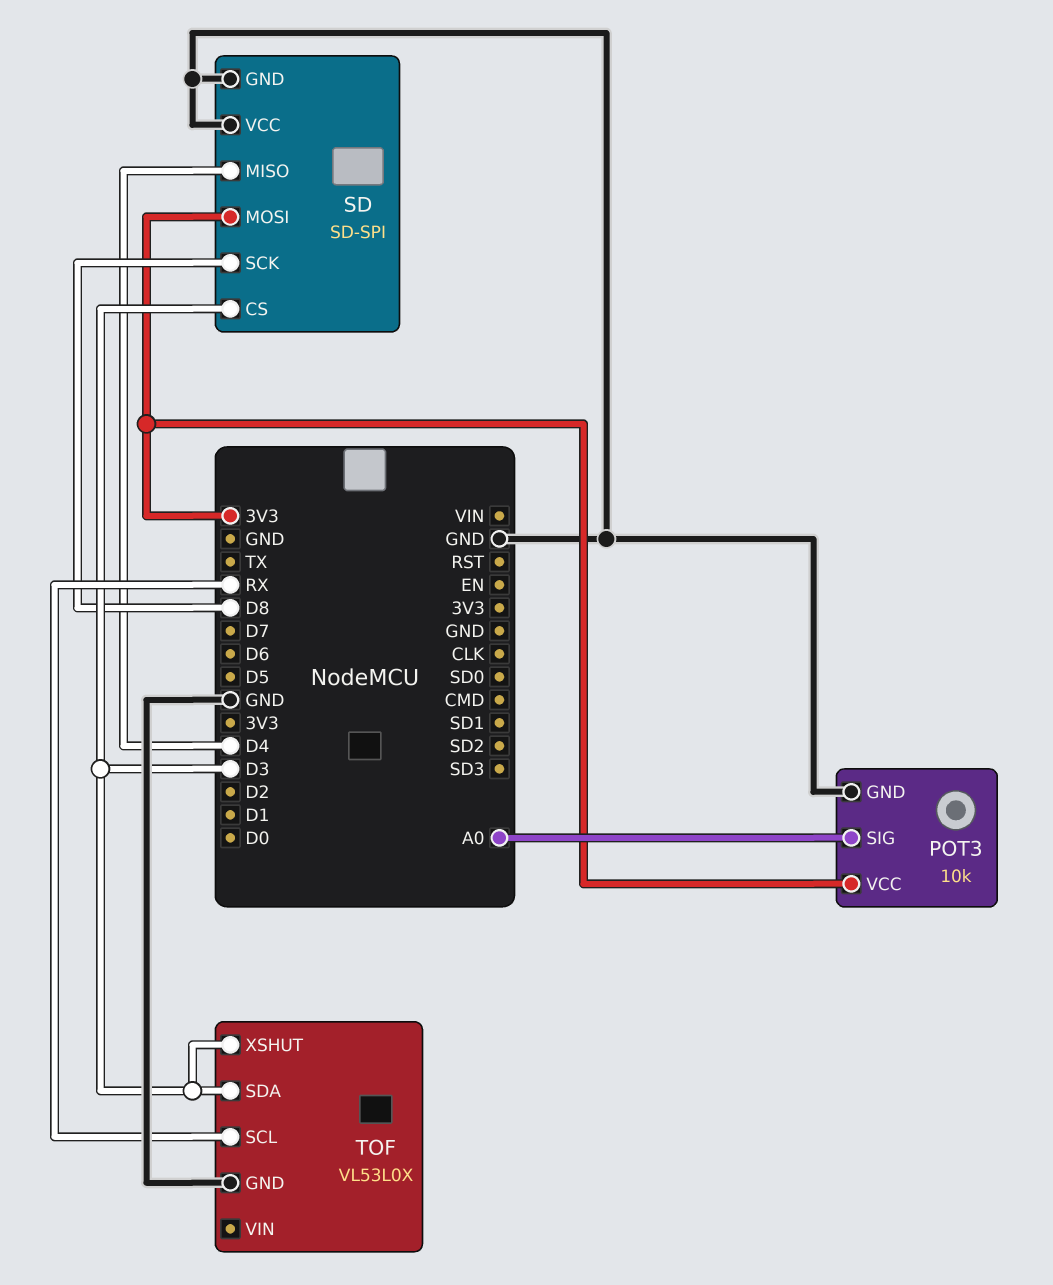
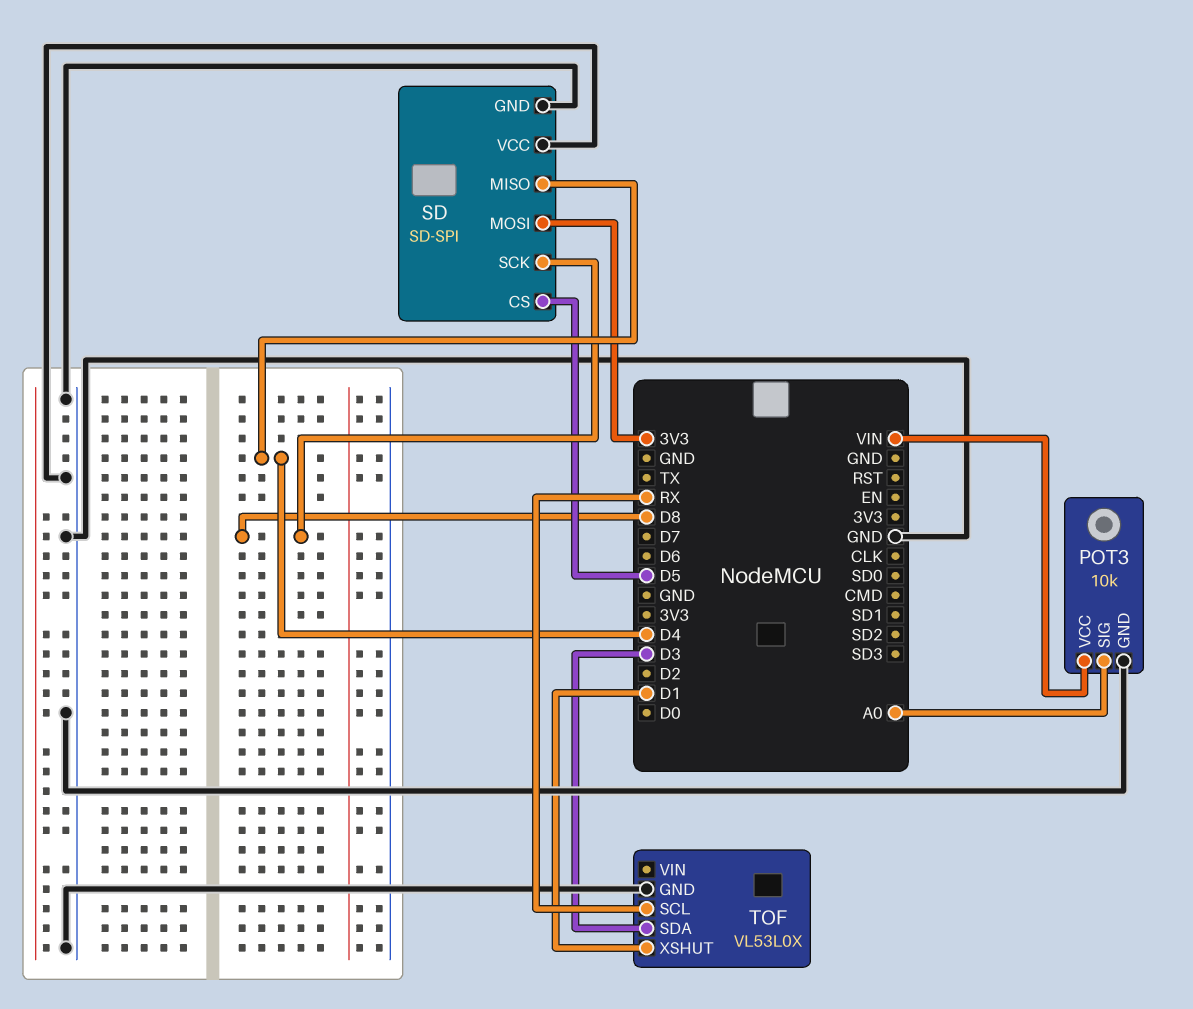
POT3 pin VCC: 3V3 -> VIN
SD pin CS: D3 -> D5
TOF pin XSHUT: D3 -> D1

